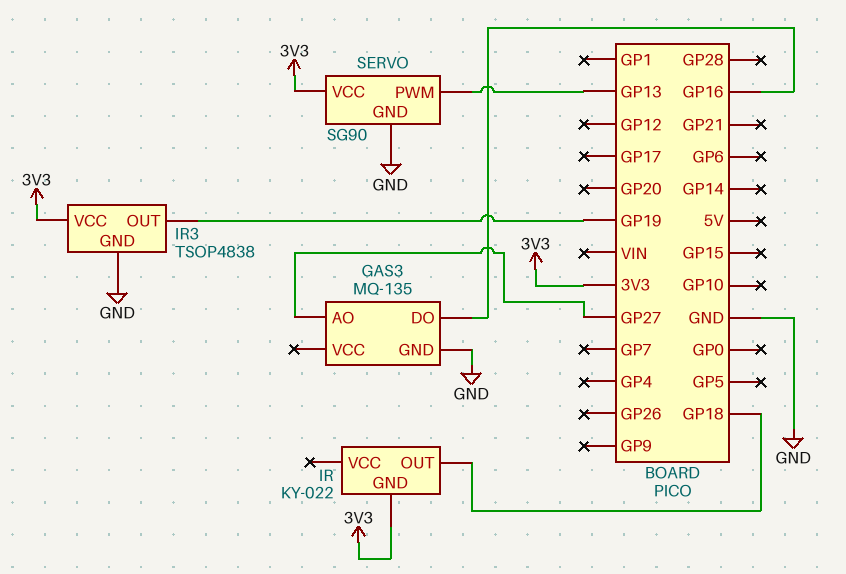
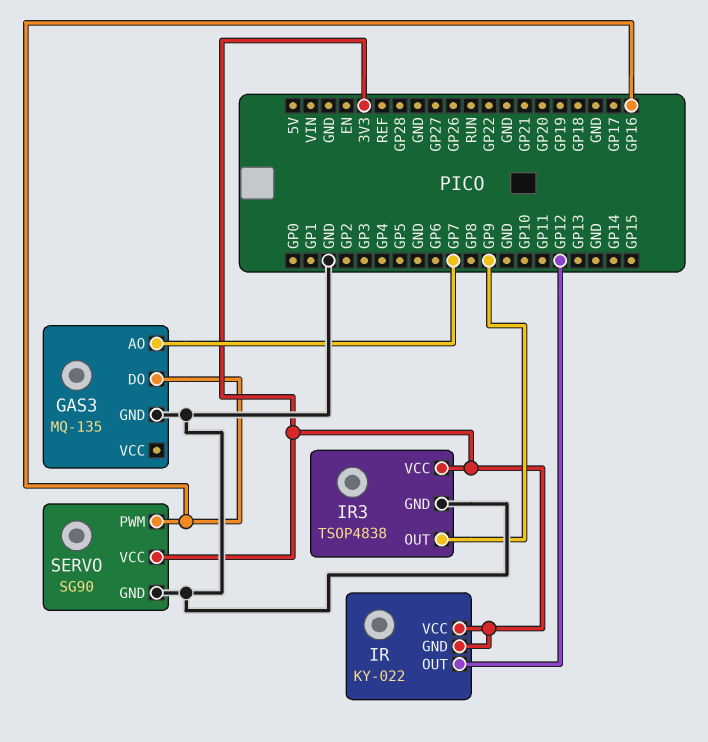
GAS3 pin AO: GP27 -> GP7
IR pin OUT: GP18 -> GP12
IR pin VCC: none -> 3V3
IR3 pin OUT: GP19 -> GP9
SERVO pin PWM: GP13 -> GP16

